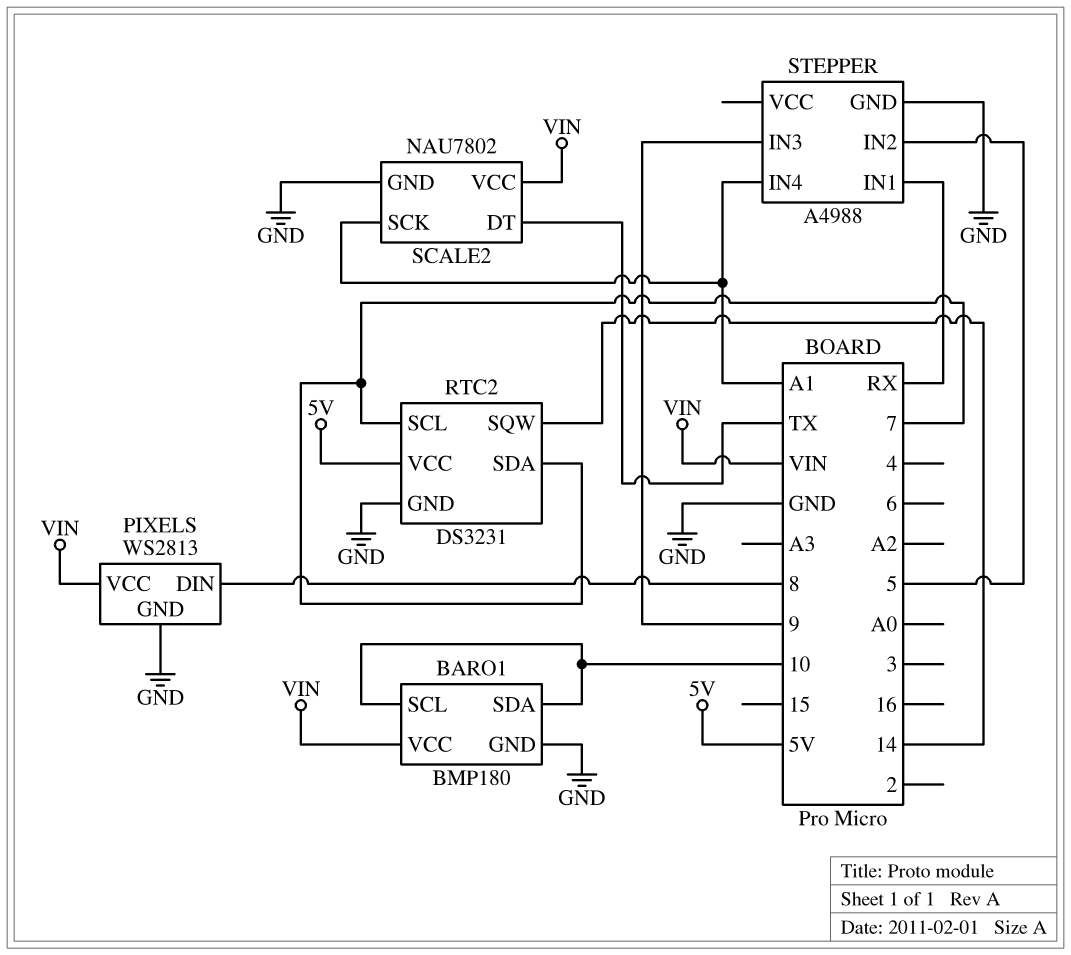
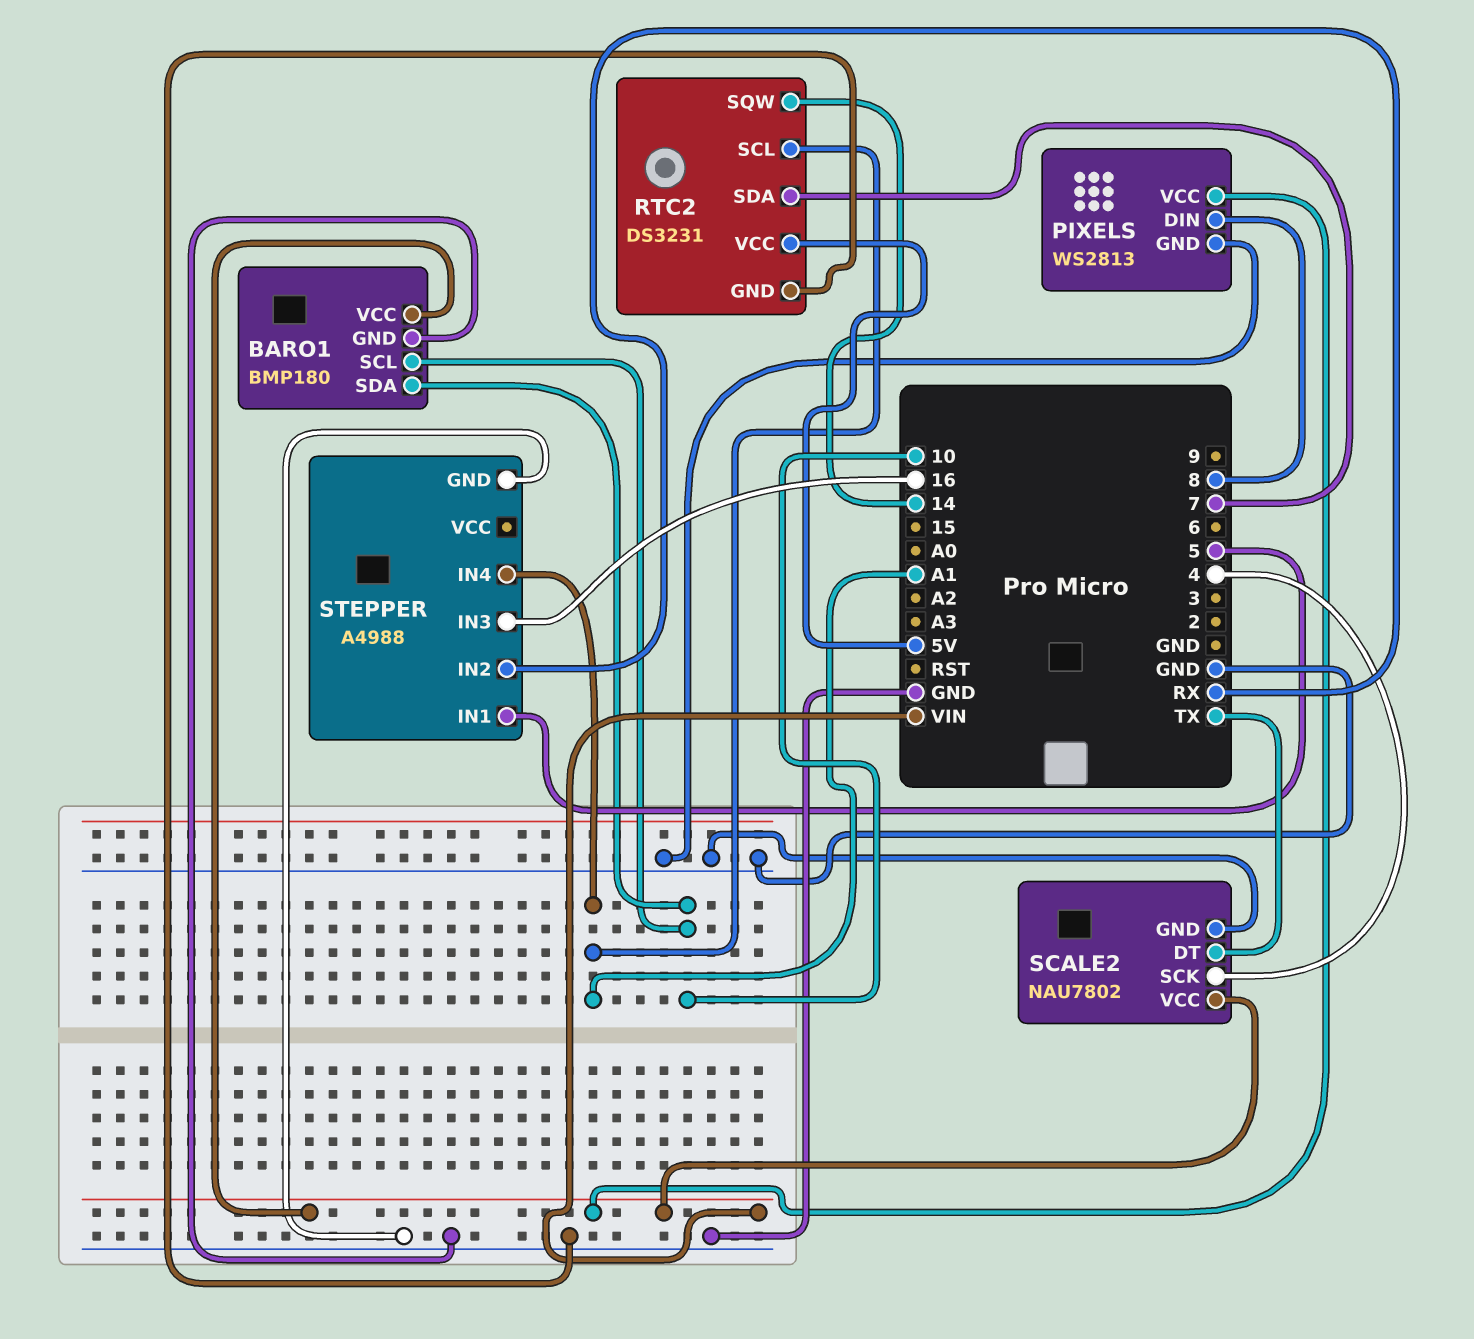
RTC2 pin SCL: 7 -> A1
SCALE2 pin SCK: A1 -> 4
STEPPER pin IN1: RX -> 5
STEPPER pin IN2: 5 -> RX
STEPPER pin IN3: 9 -> 16

